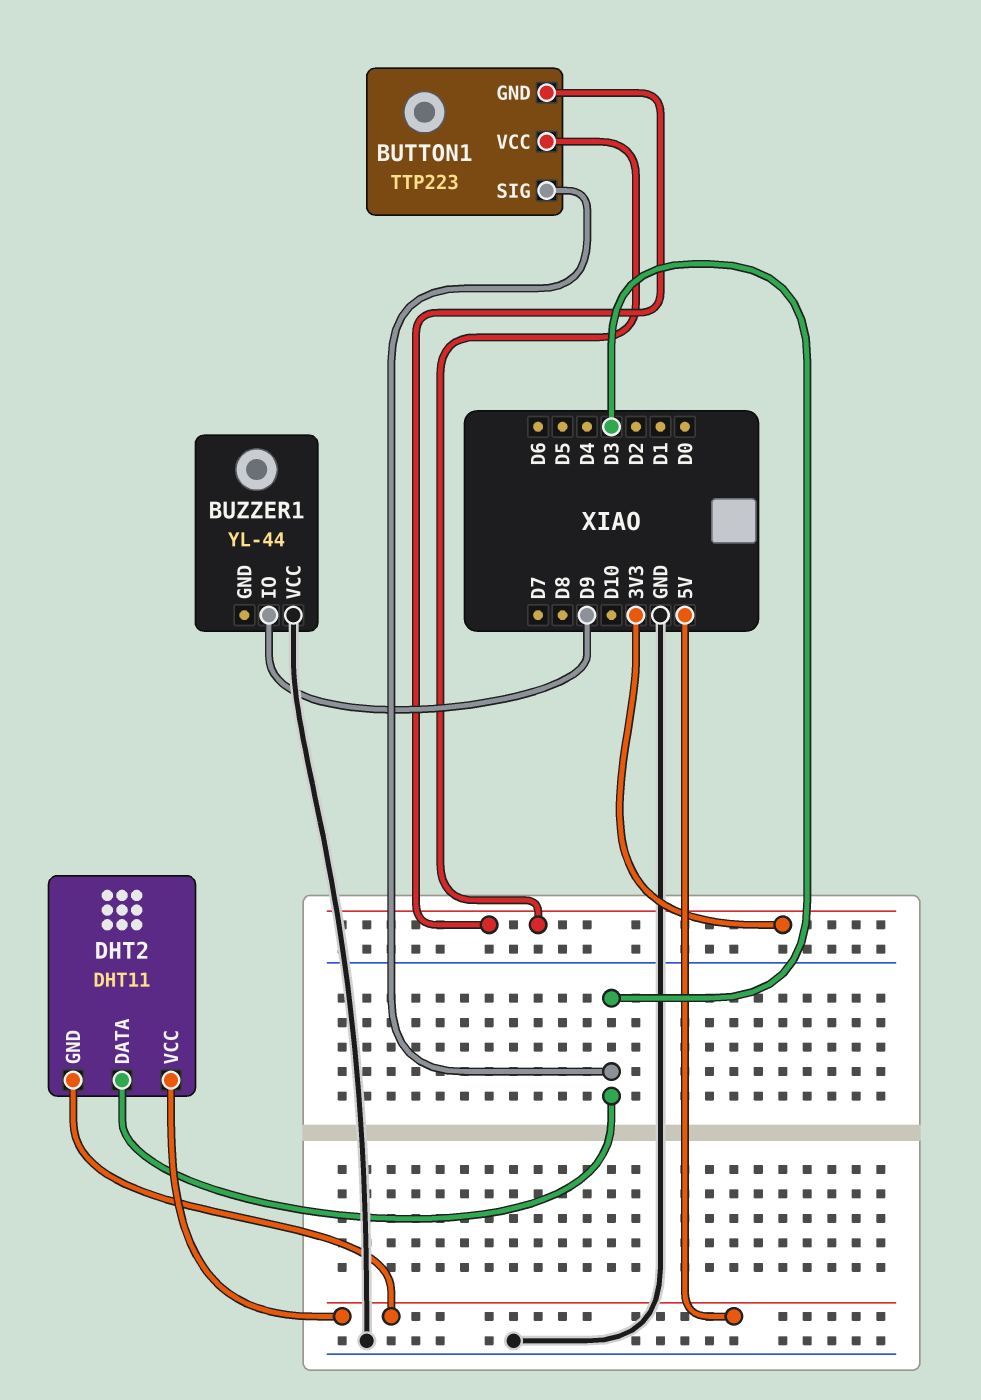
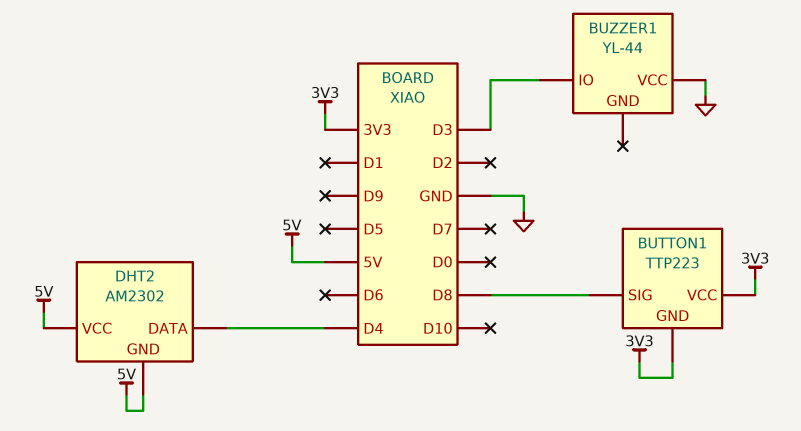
BUTTON1 pin SIG: D3 -> D8
BUZZER1 pin IO: D9 -> D3
DHT2: DHT11 -> AM2302
DHT2 pin DATA: D3 -> D4

